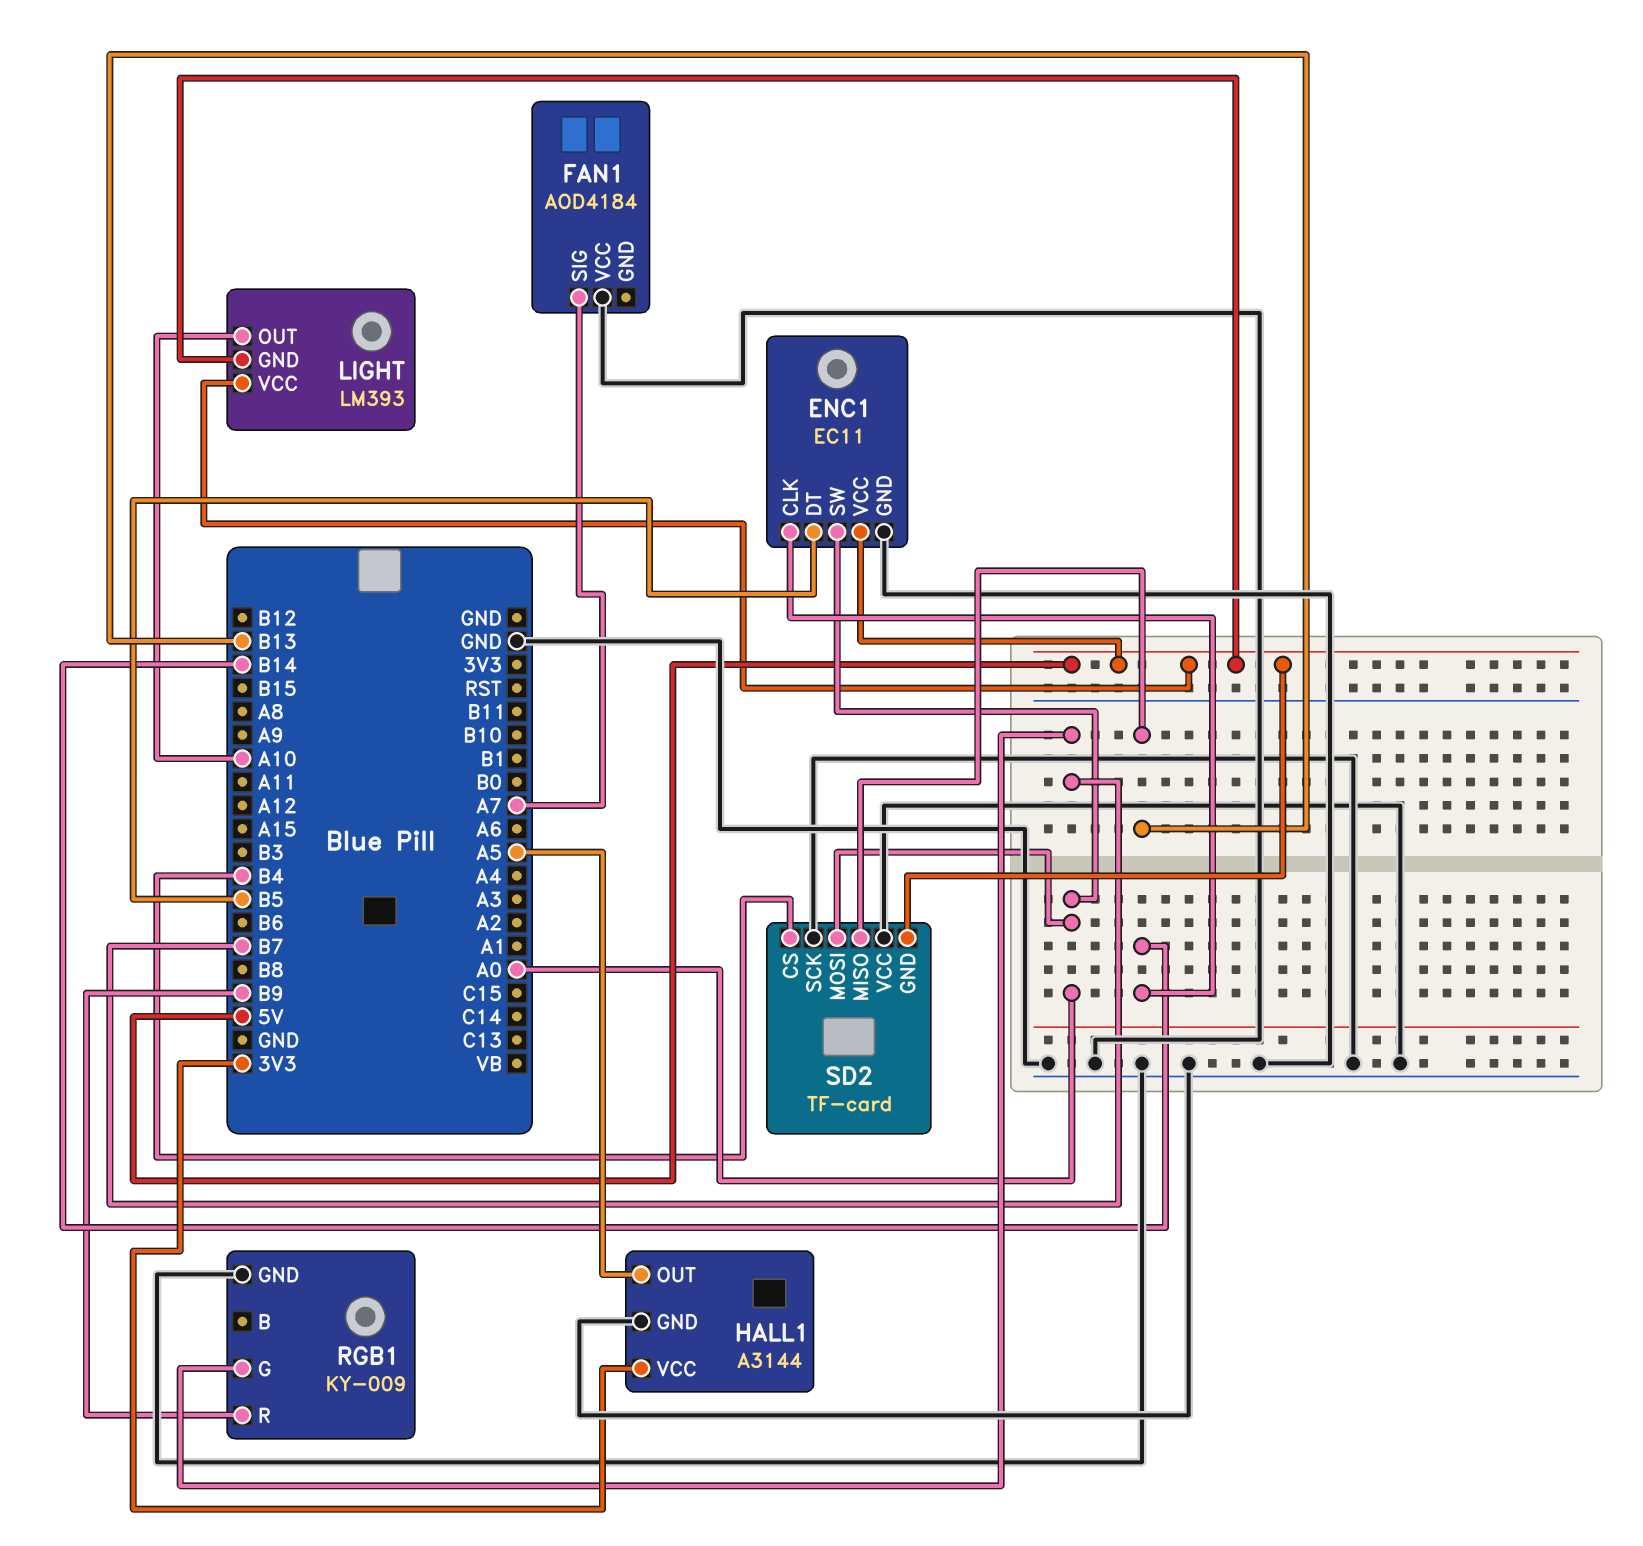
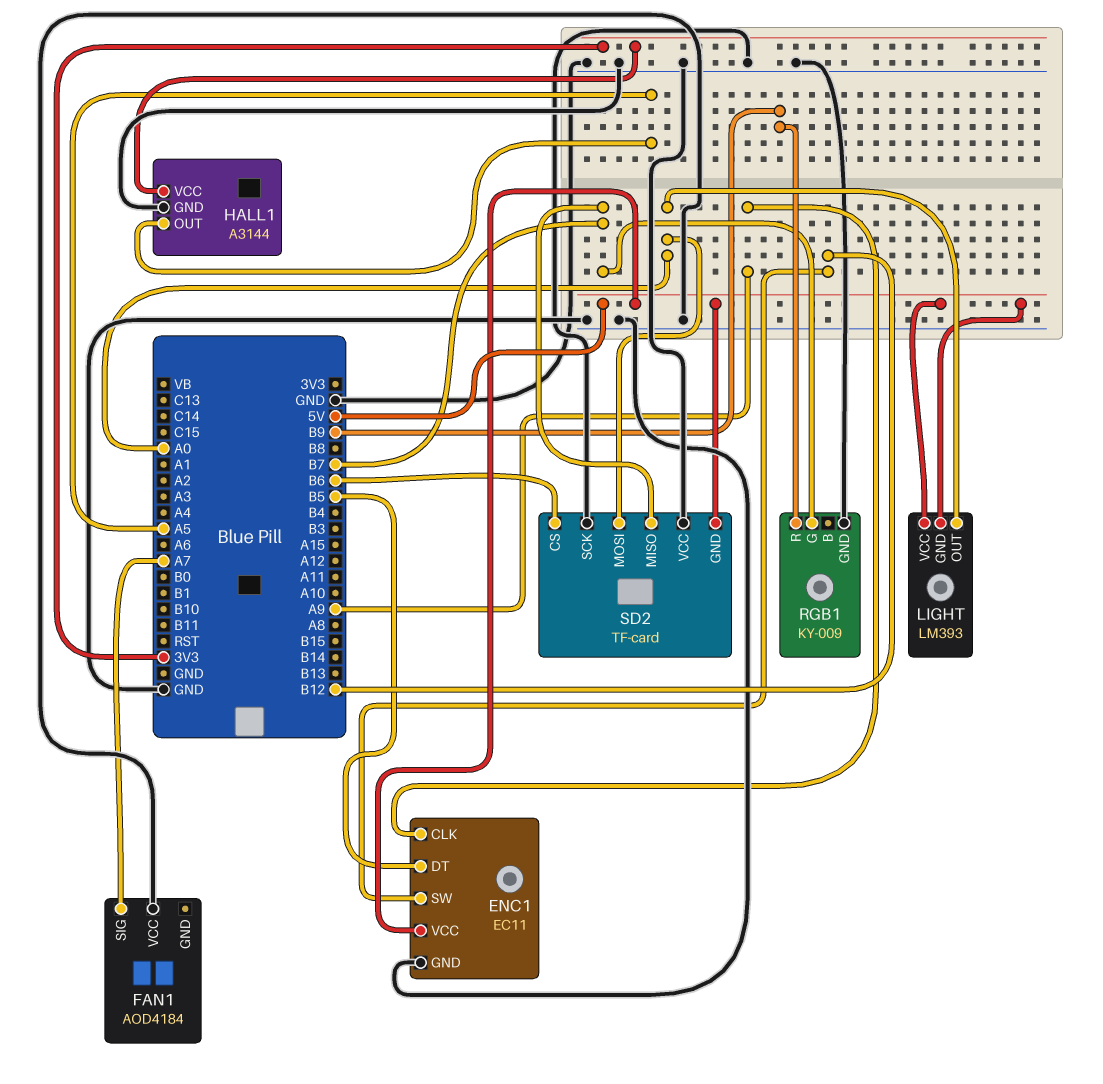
ENC1 pin CLK: B14 -> A9
ENC1 pin SW: A0 -> B12
LIGHT pin OUT: A10 -> A0
SD2 pin CS: B4 -> B6
SD2 pin MISO: B13 -> B7

